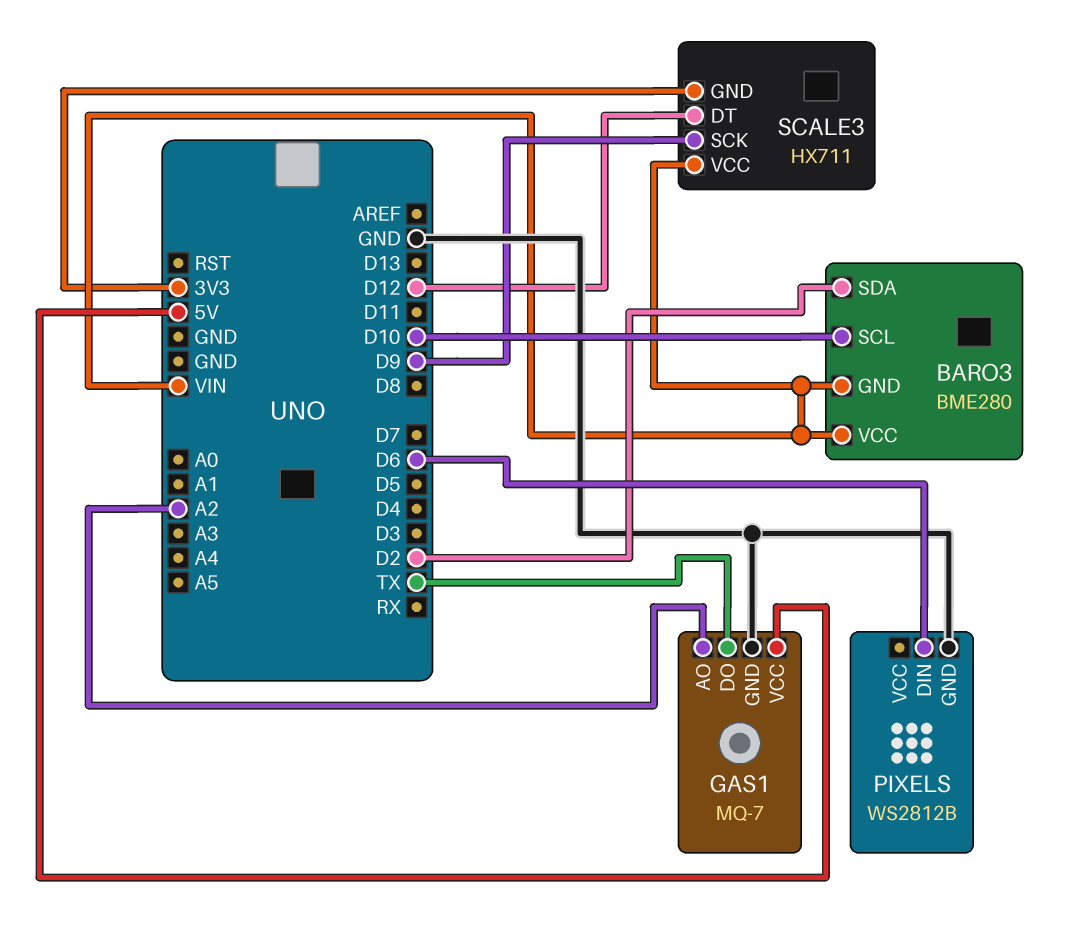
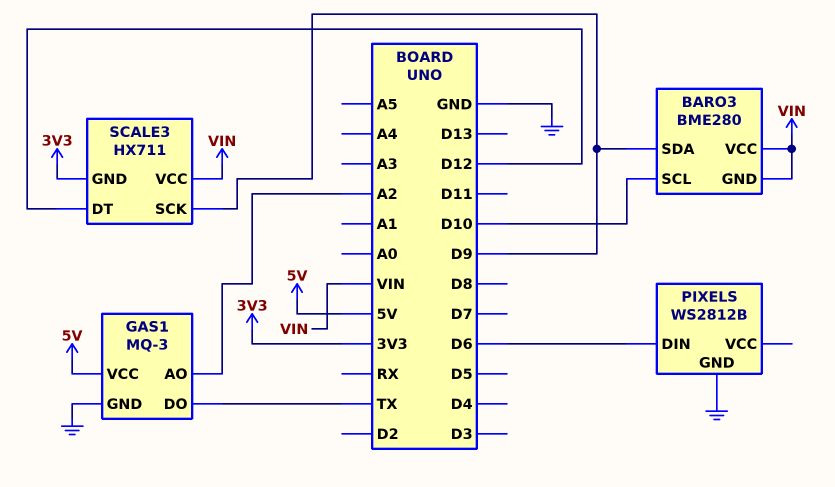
BARO3 pin SDA: D2 -> D9
GAS1: MQ-7 -> MQ-3

